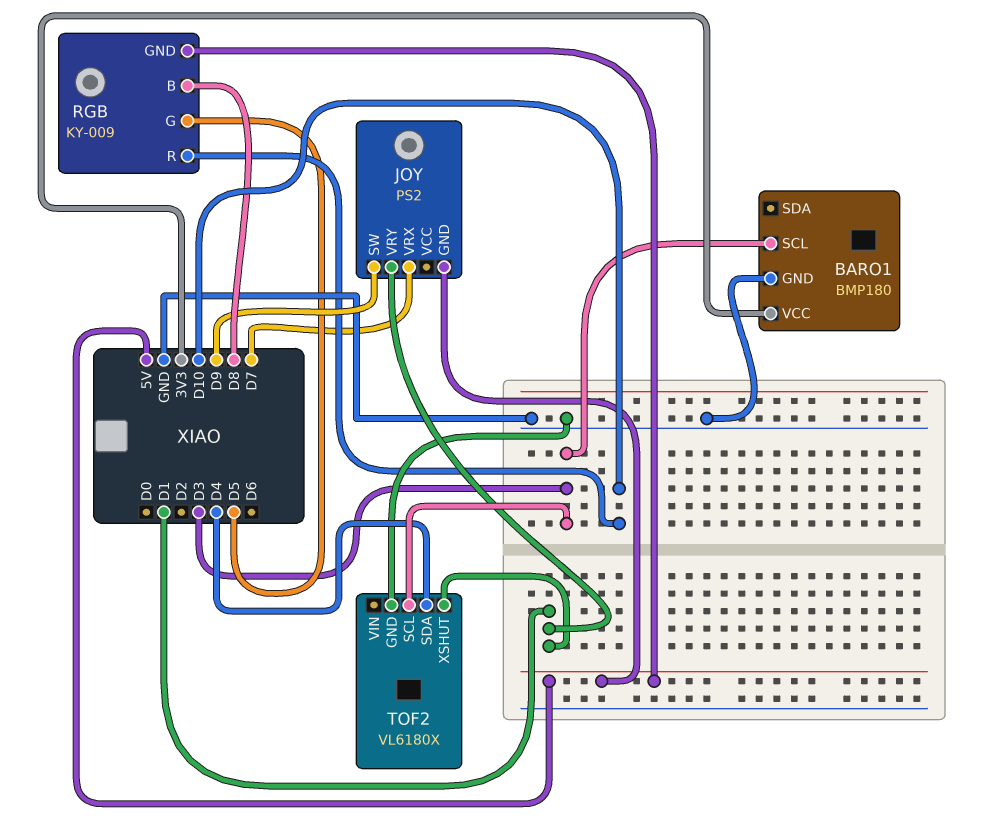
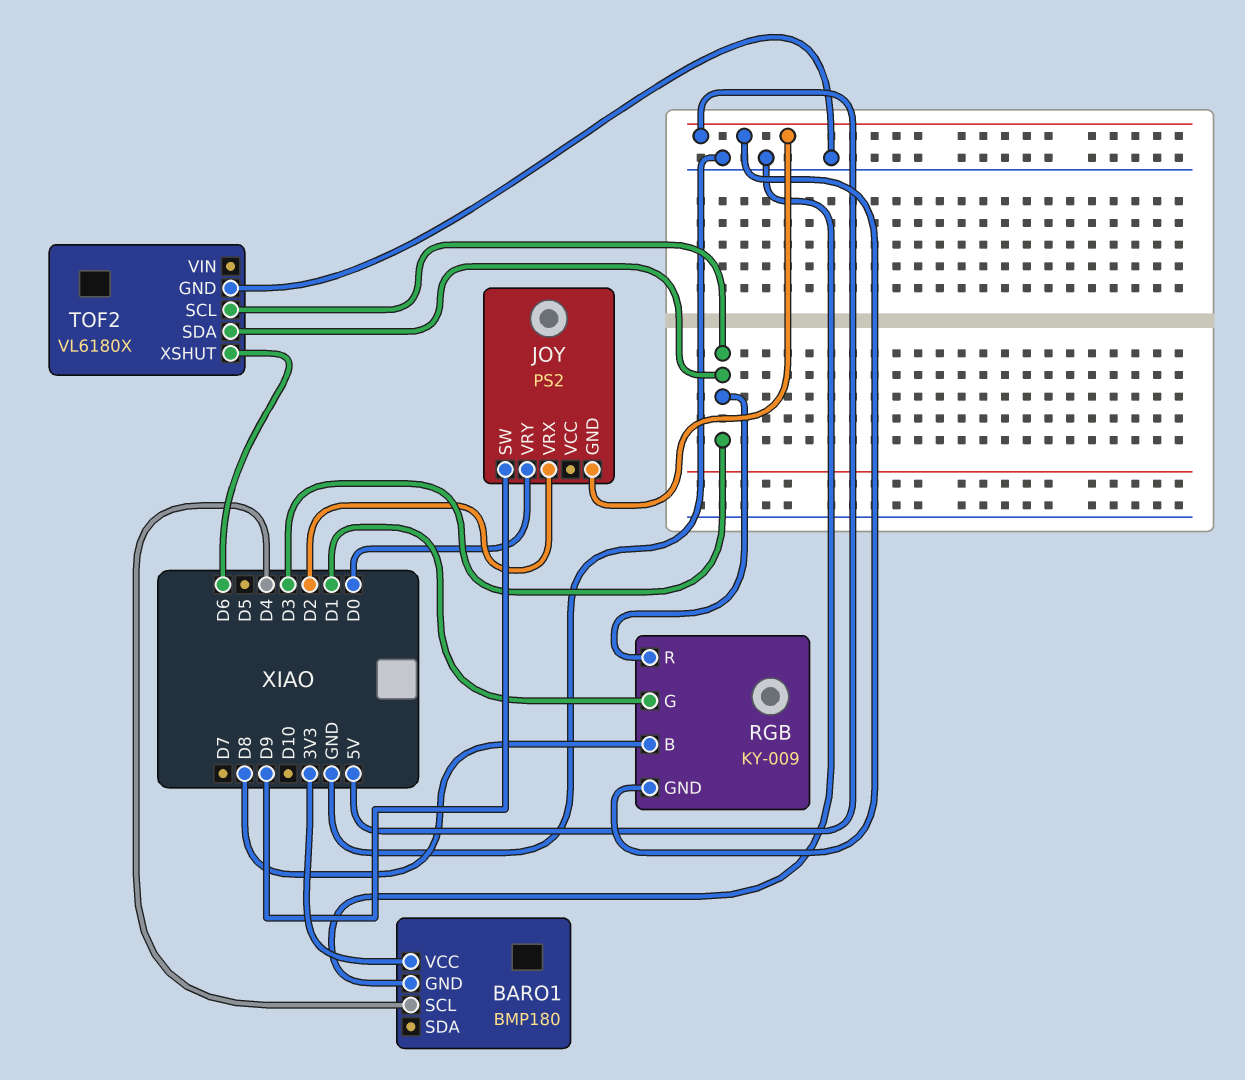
BARO1 pin SCL: D3 -> D4
JOY pin VRX: D7 -> D2
JOY pin VRY: D1 -> D0
RGB pin G: D5 -> D1
RGB pin R: D10 -> D3
TOF2 pin SDA: D4 -> D3
TOF2 pin XSHUT: D1 -> D6

